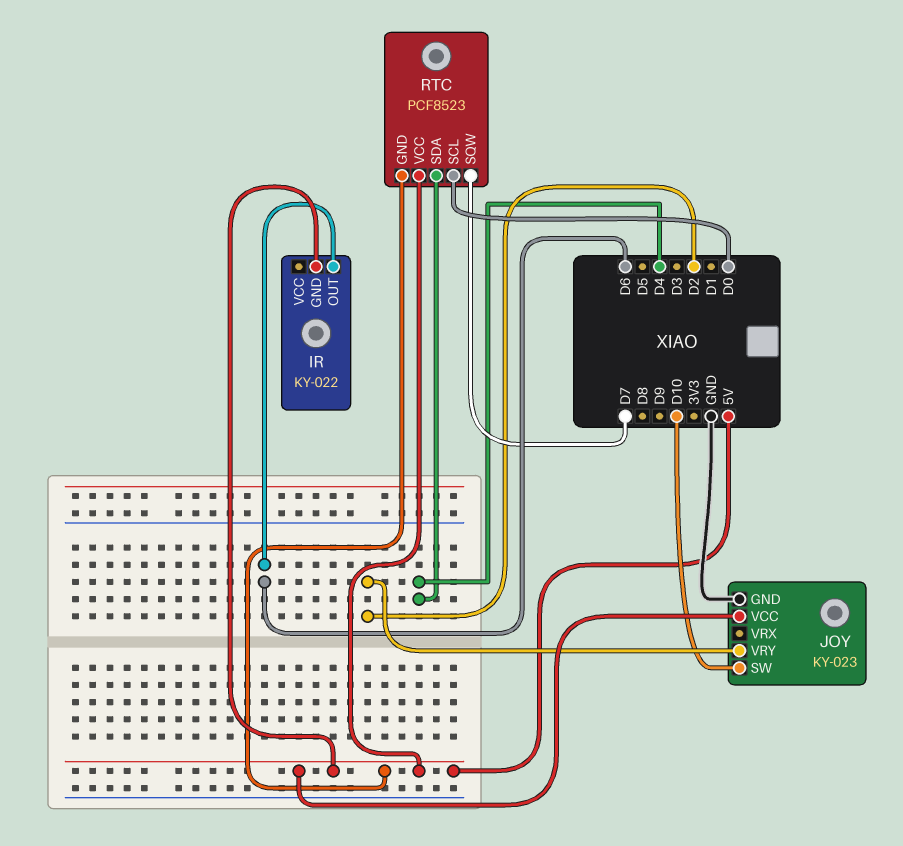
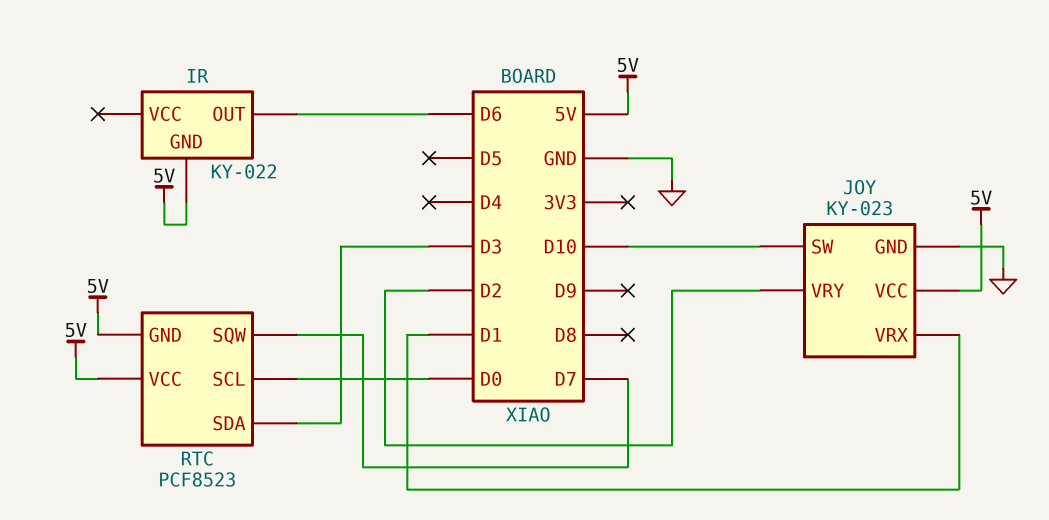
JOY pin VRX: none -> D1
RTC pin SDA: D4 -> D3

